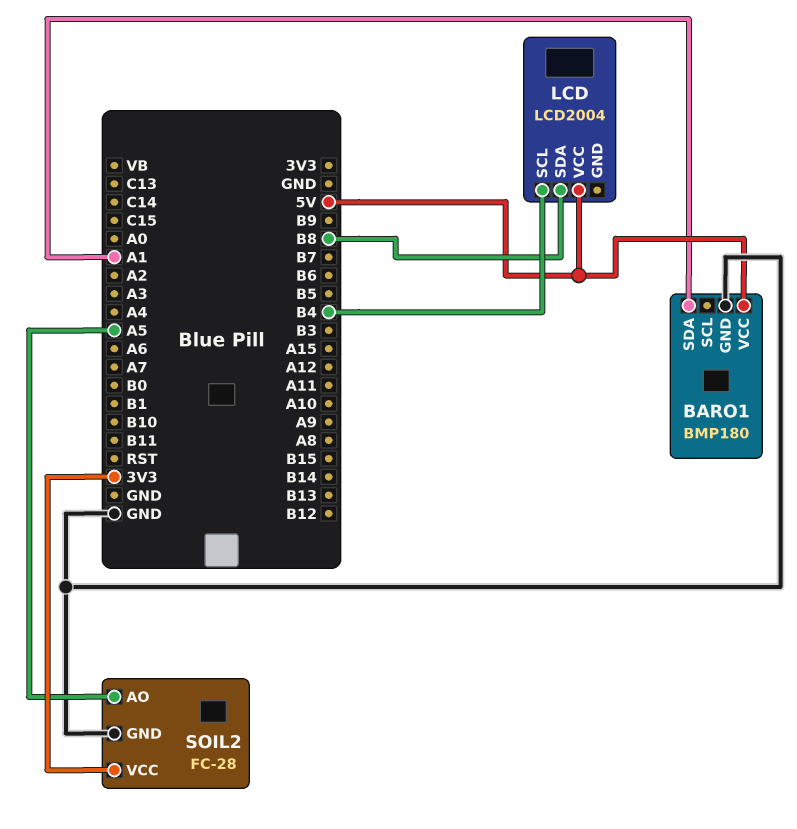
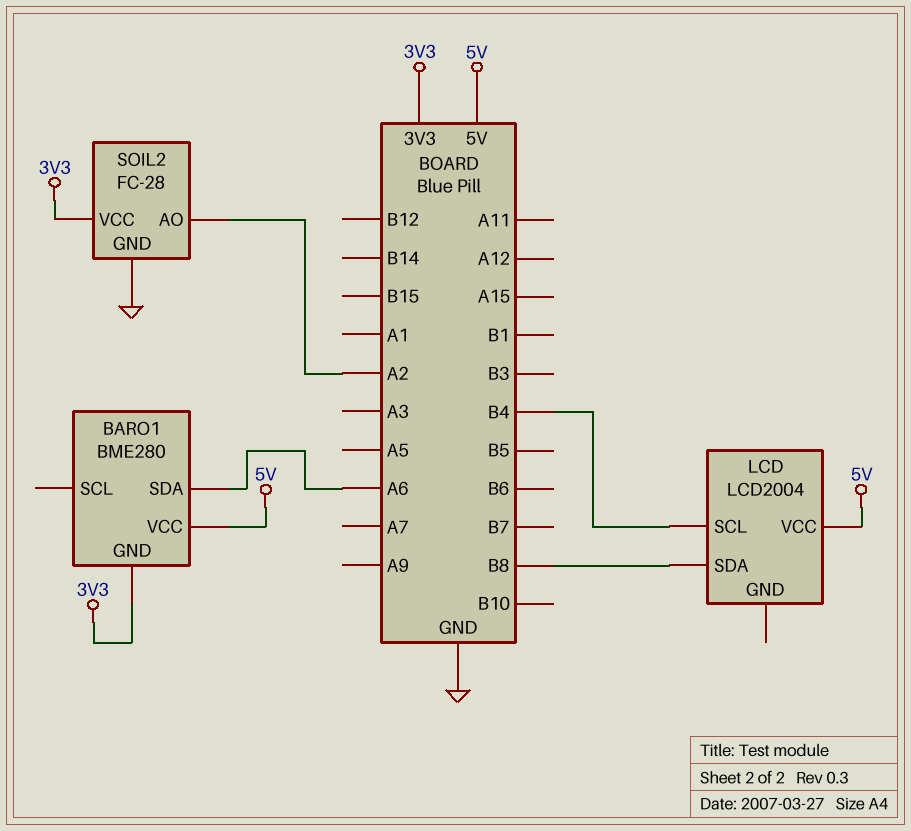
BARO1: BMP180 -> BME280
BARO1 pin GND: GND -> 3V3
BARO1 pin SDA: A1 -> A6
SOIL2 pin AO: A5 -> A2

